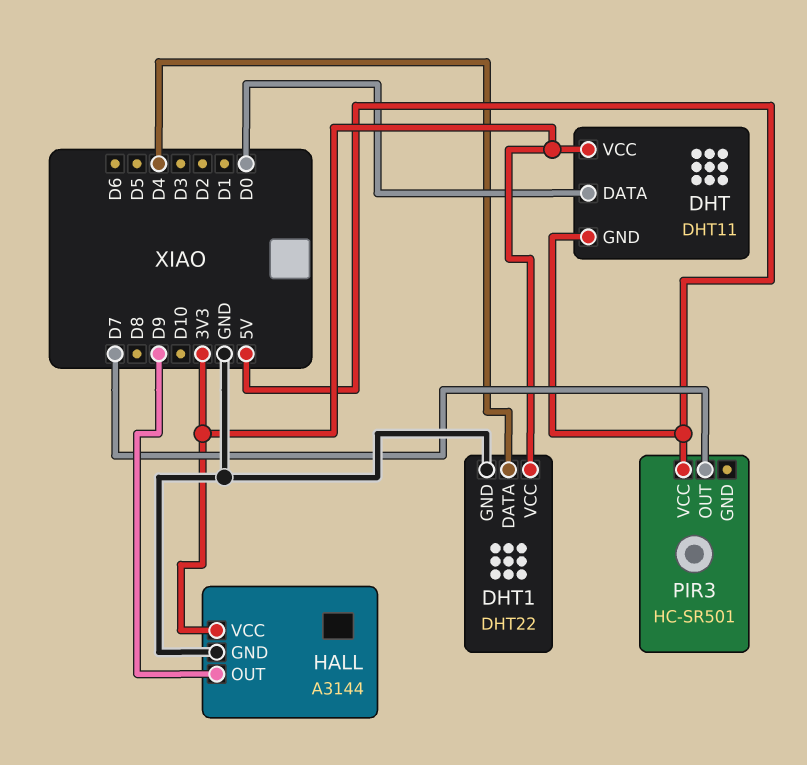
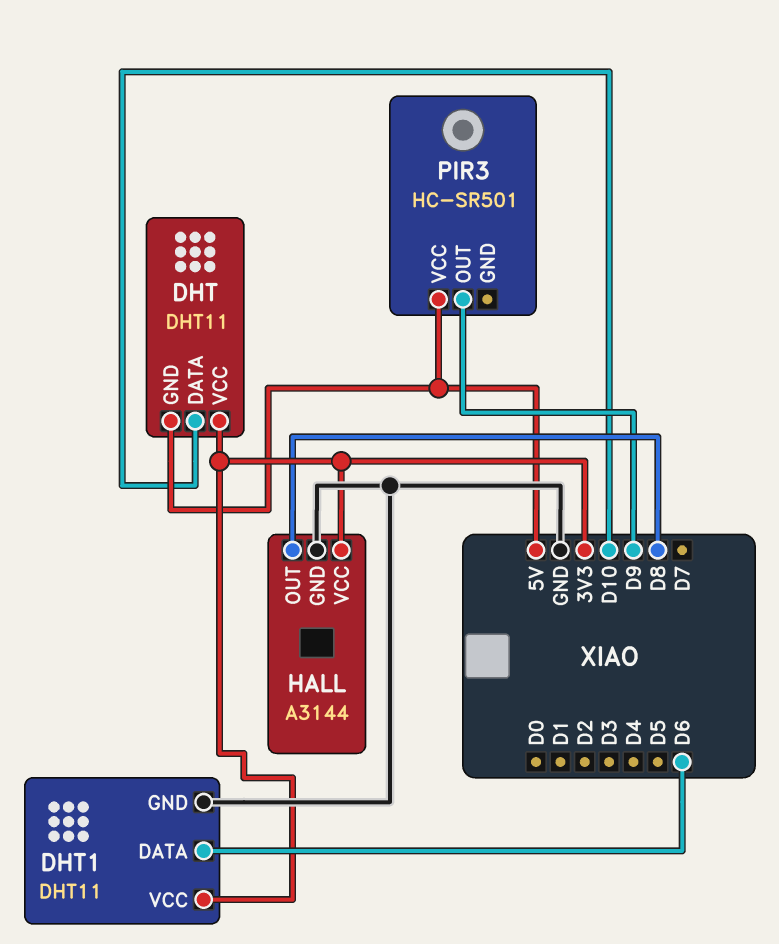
DHT pin DATA: D0 -> D10
DHT1: DHT22 -> DHT11
DHT1 pin DATA: D4 -> D6
HALL pin OUT: D9 -> D8
PIR3 pin OUT: D7 -> D9

